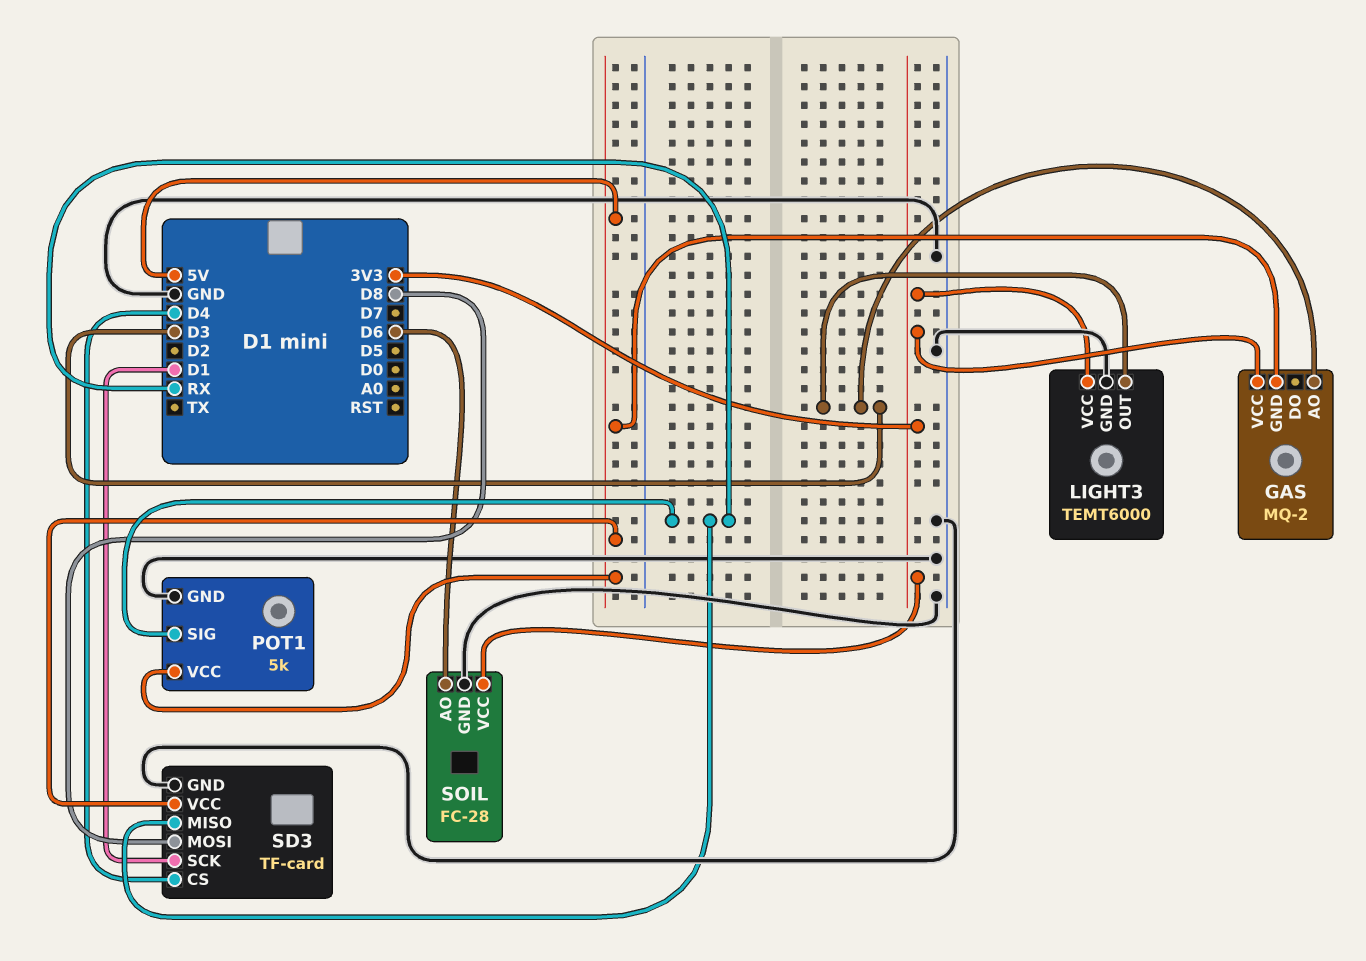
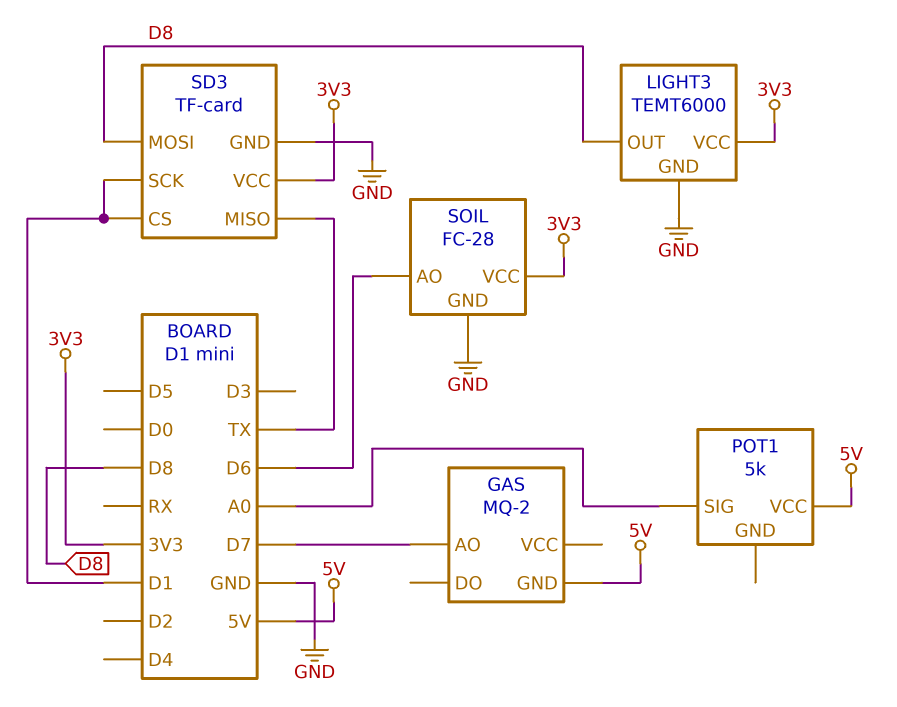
GAS pin AO: D3 -> D7
GAS pin VCC: 3V3 -> none
LIGHT3 pin OUT: D3 -> D8
POT1 pin GND: GND -> none
POT1 pin SIG: RX -> A0
SD3 pin CS: D4 -> D1
SD3 pin MISO: RX -> TX
SD3 pin VCC: 5V -> 3V3

